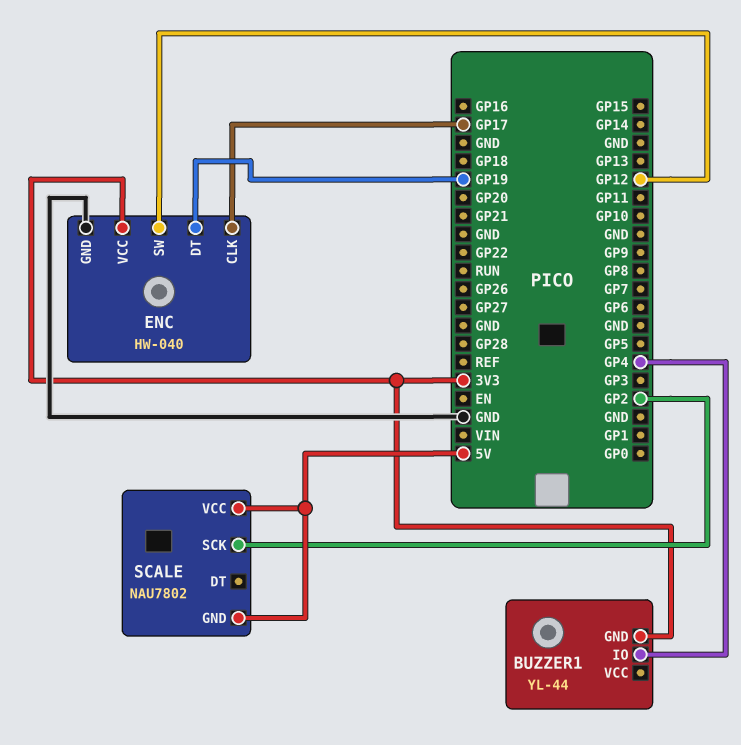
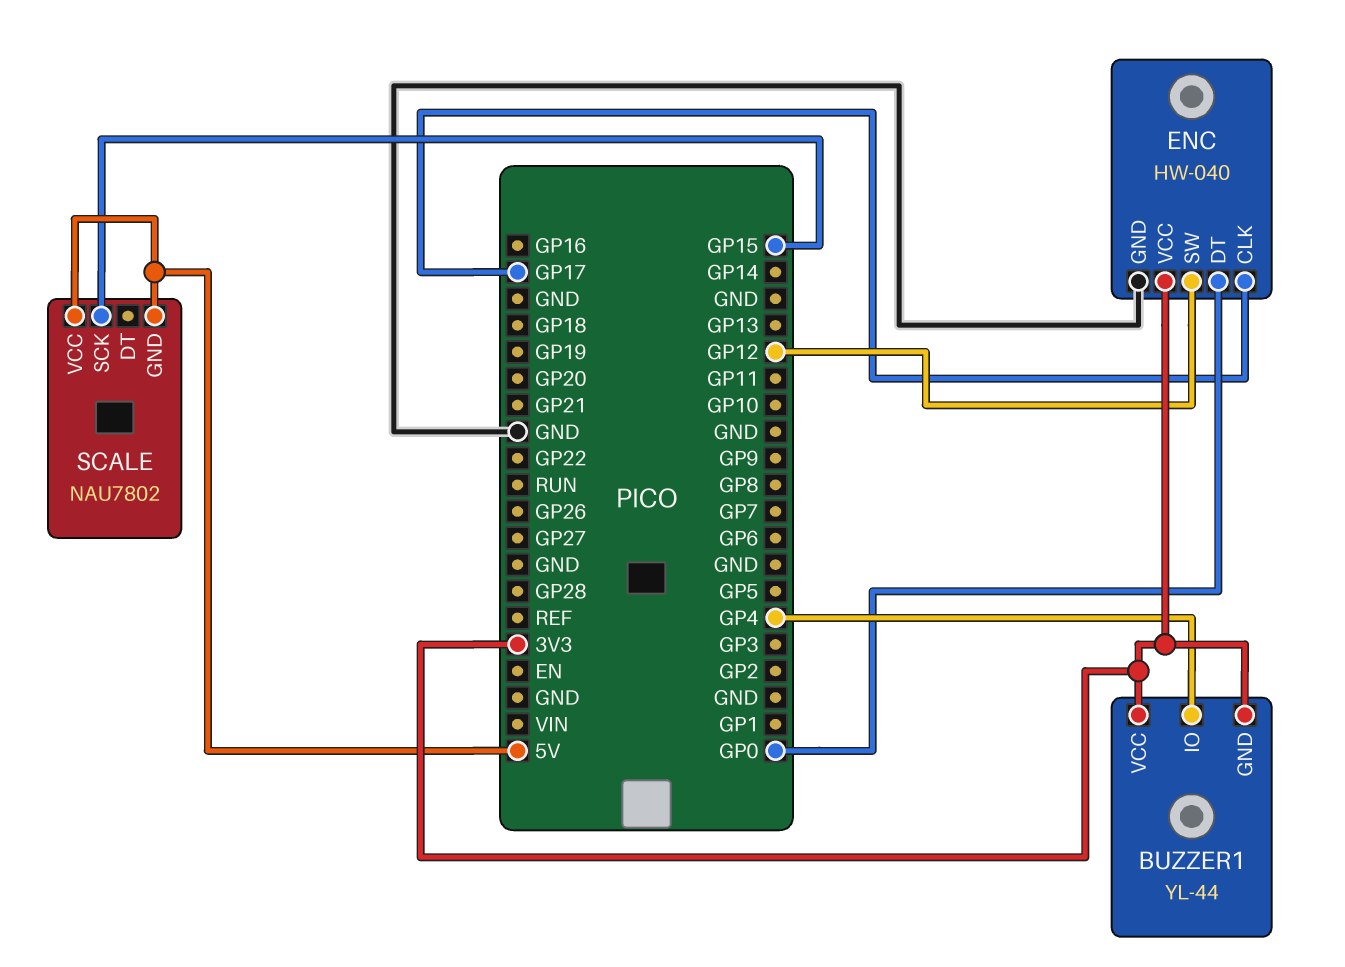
BUZZER1 pin VCC: none -> 3V3
ENC pin DT: GP19 -> GP0
SCALE pin SCK: GP2 -> GP15

